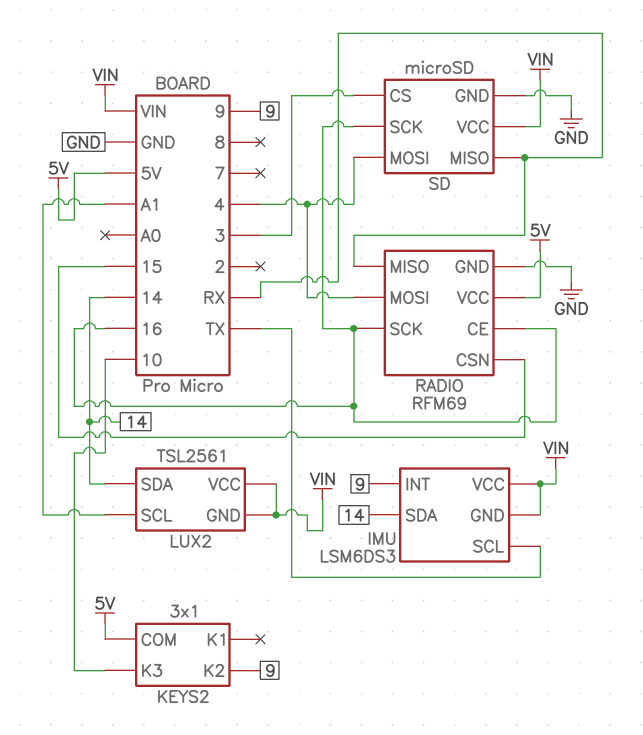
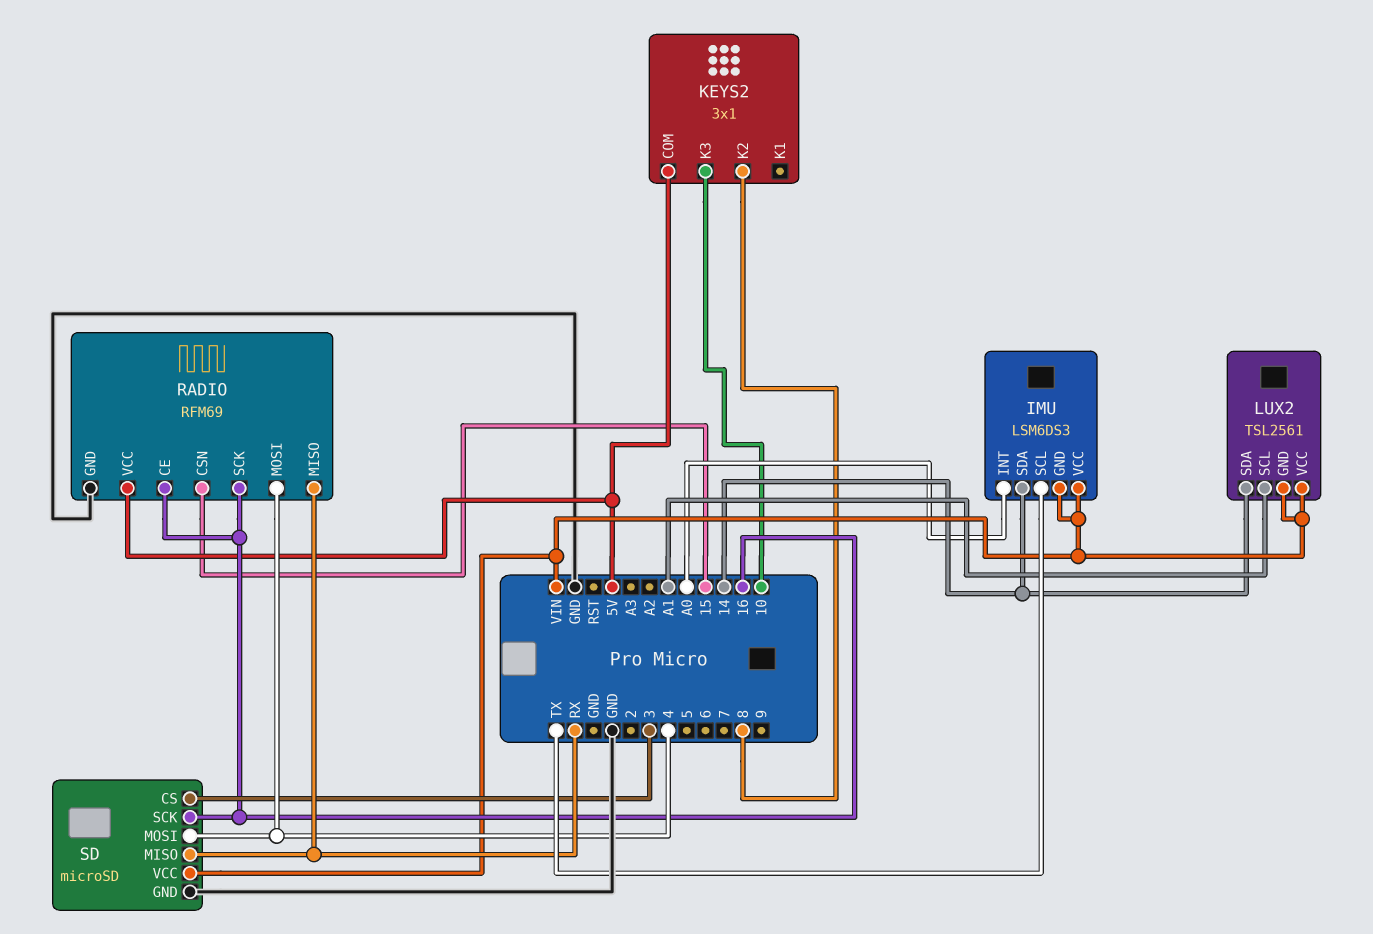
IMU pin INT: 9 -> A0
KEYS2 pin K2: 9 -> 8

